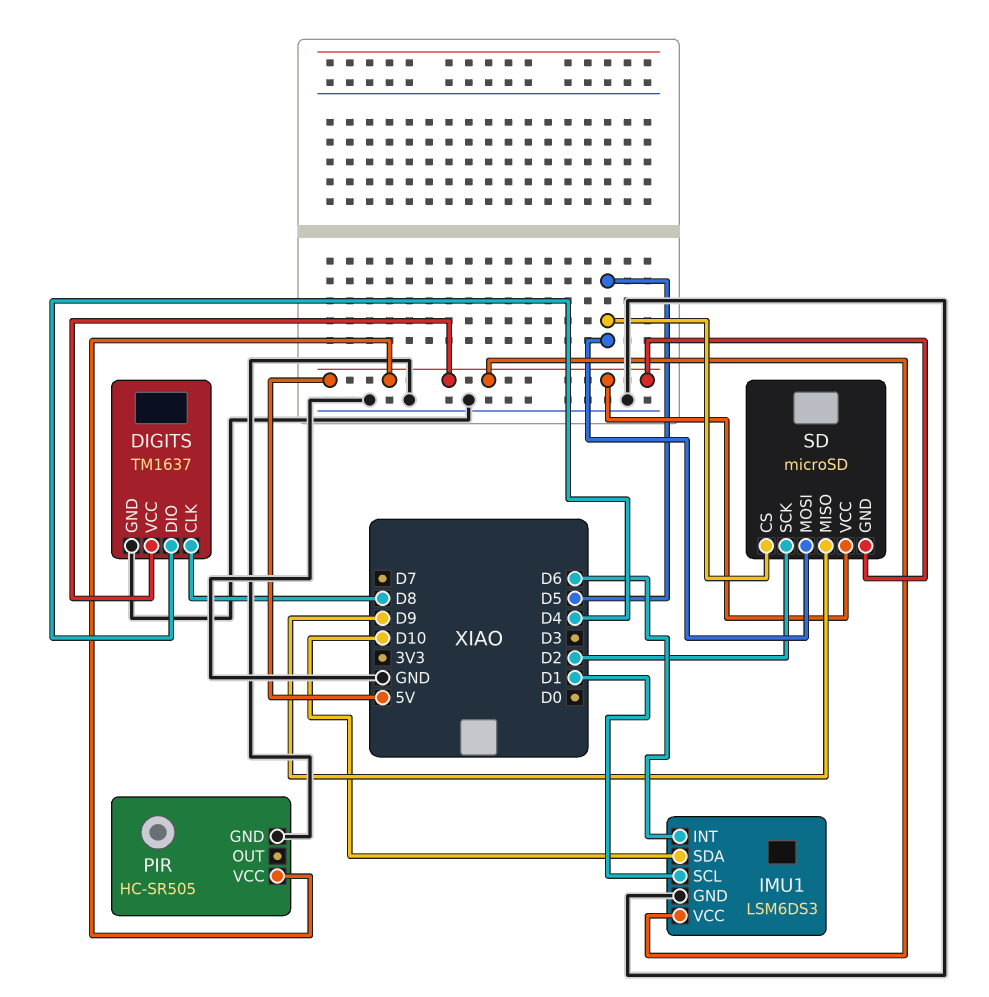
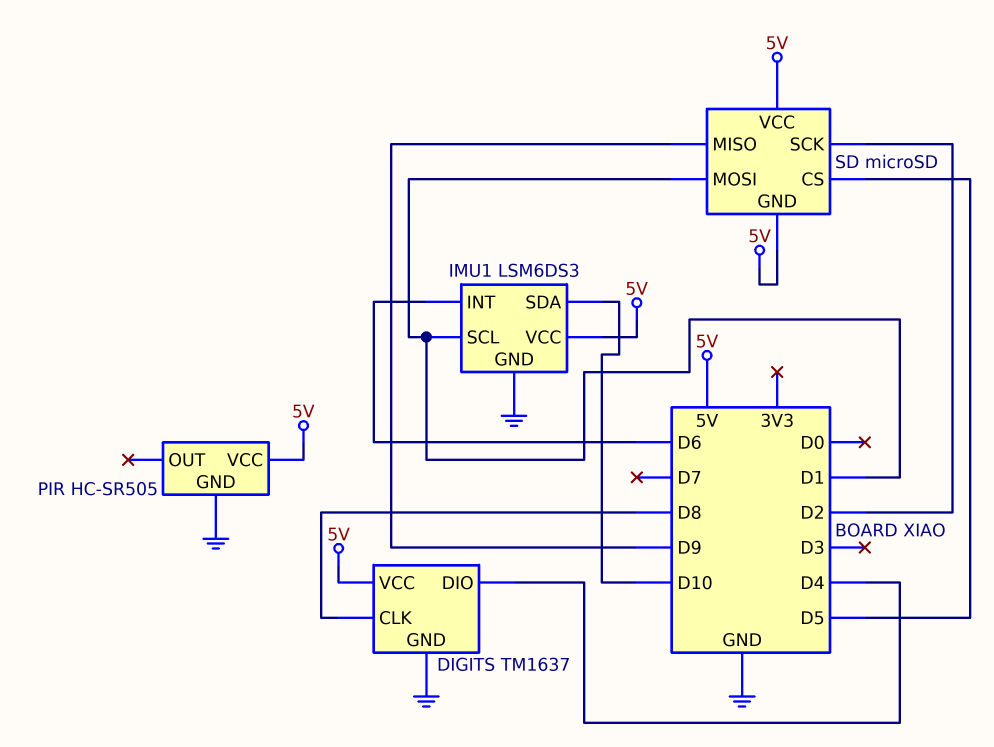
SD pin MOSI: D5 -> D1

